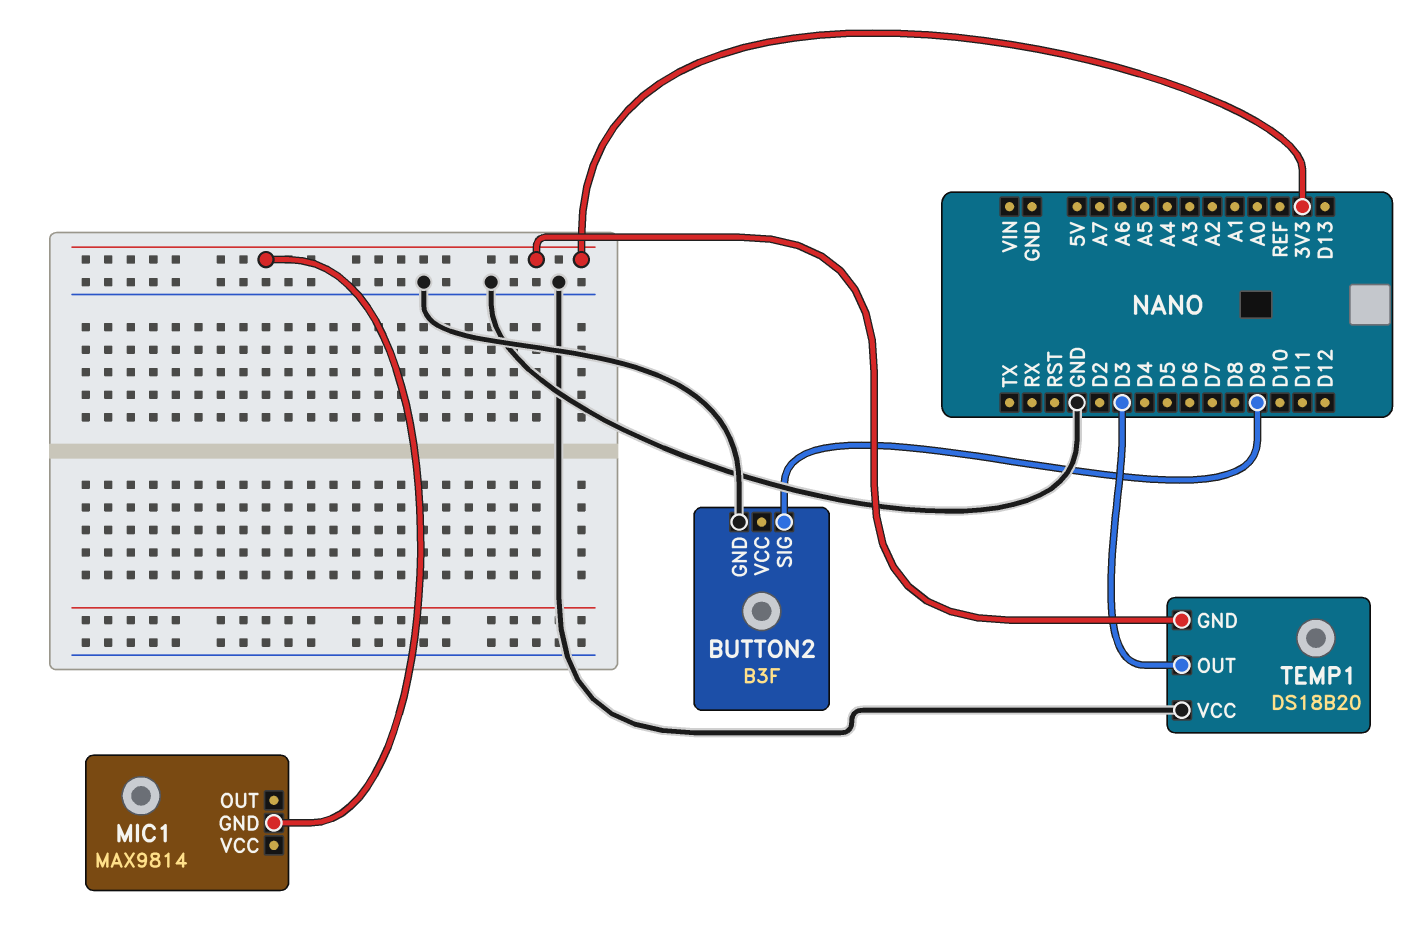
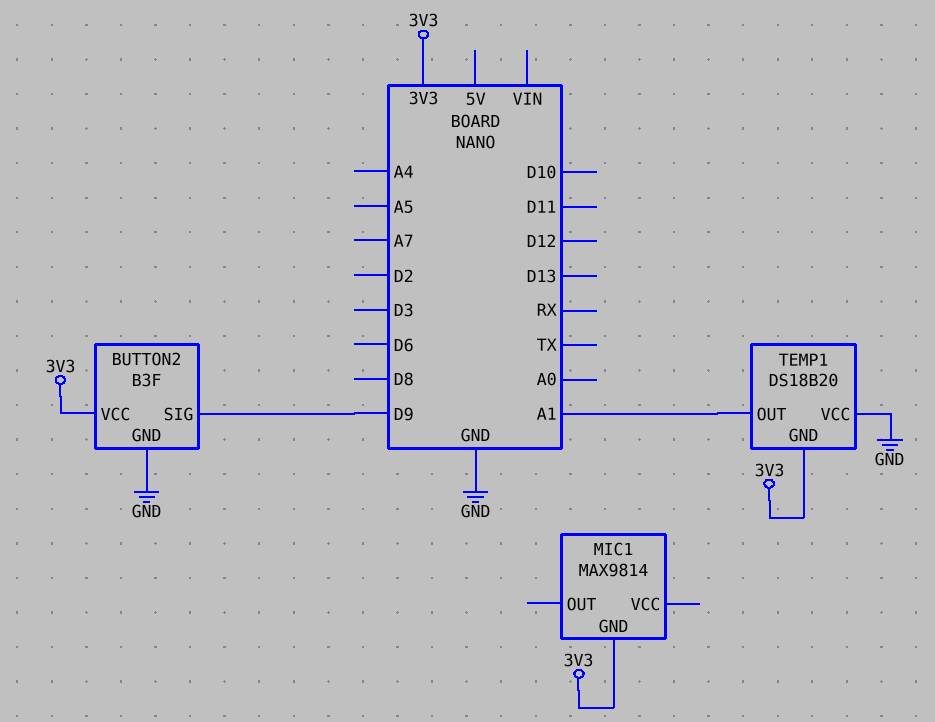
BUTTON2 pin VCC: none -> 3V3
TEMP1 pin OUT: D3 -> A1

